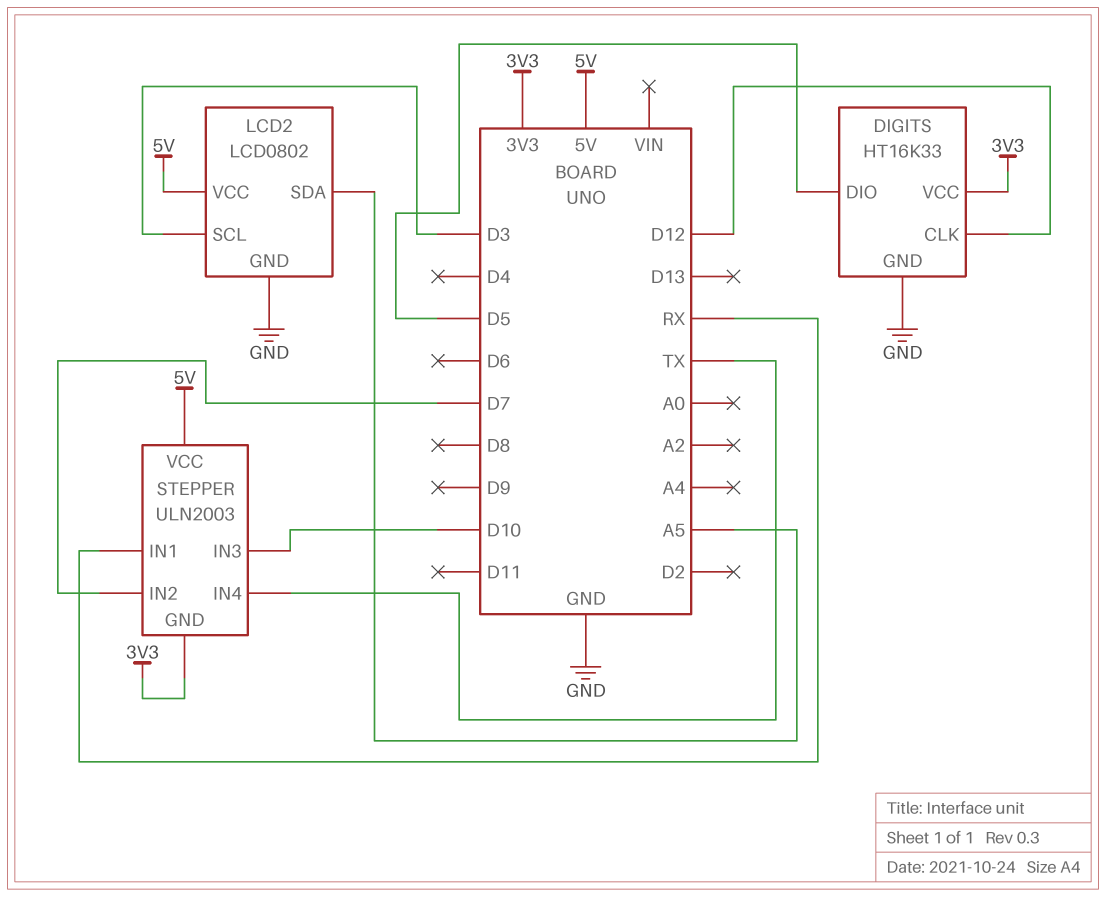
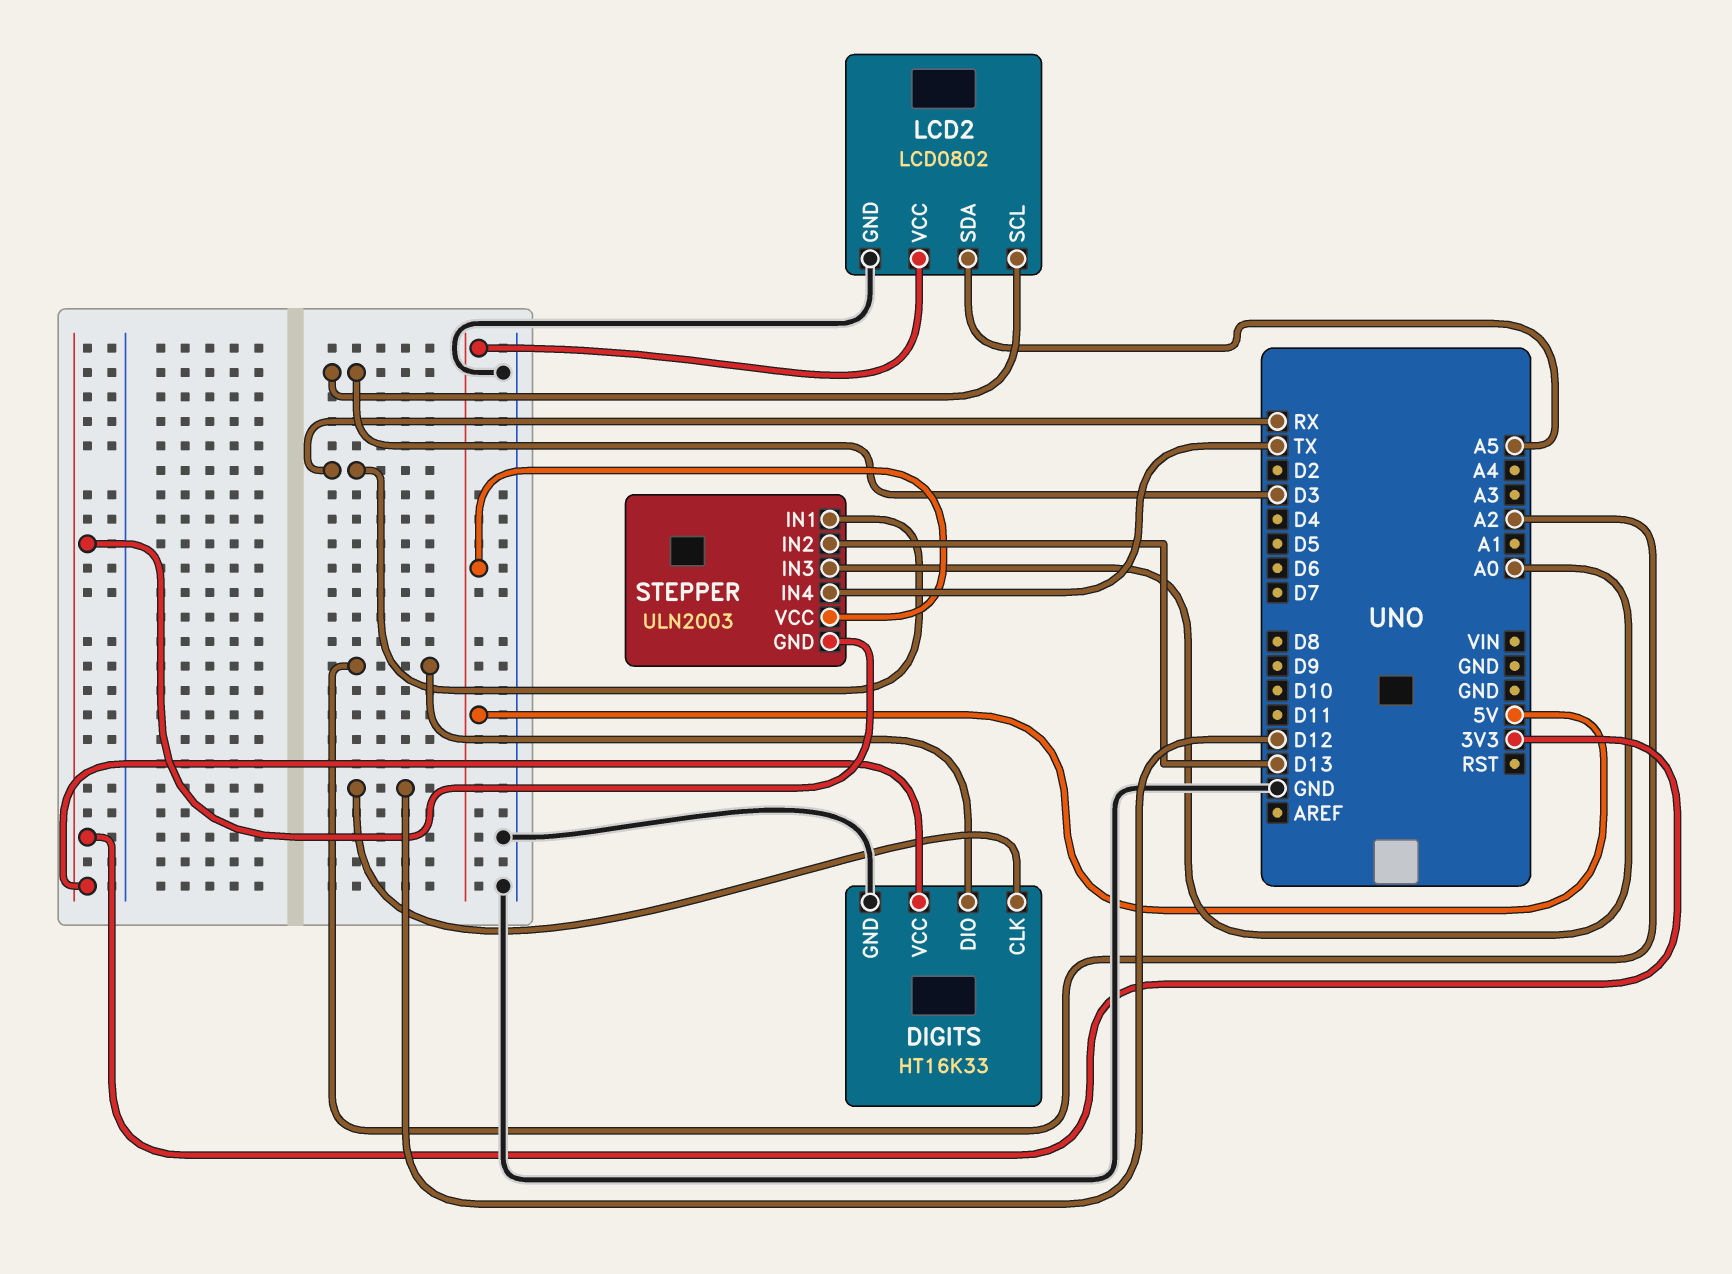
DIGITS pin DIO: D5 -> A2
STEPPER pin IN2: D7 -> D13
STEPPER pin IN3: D10 -> A0

